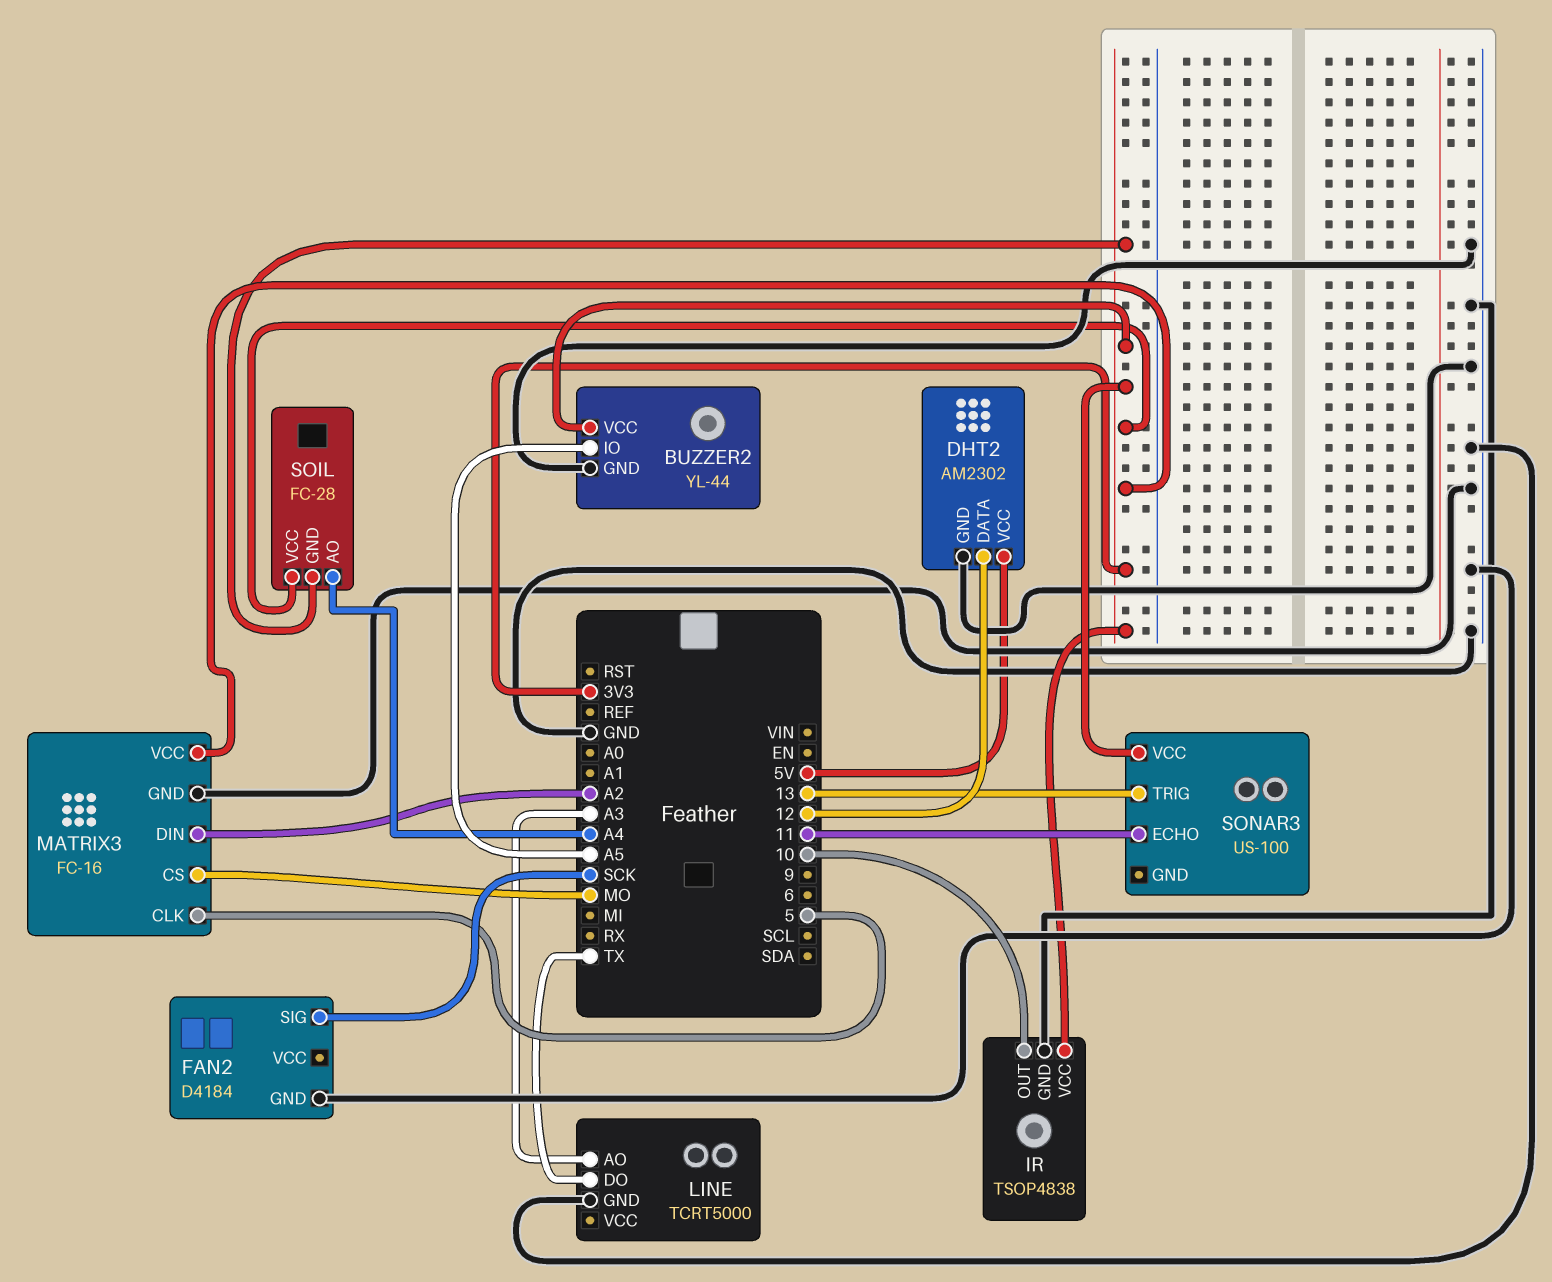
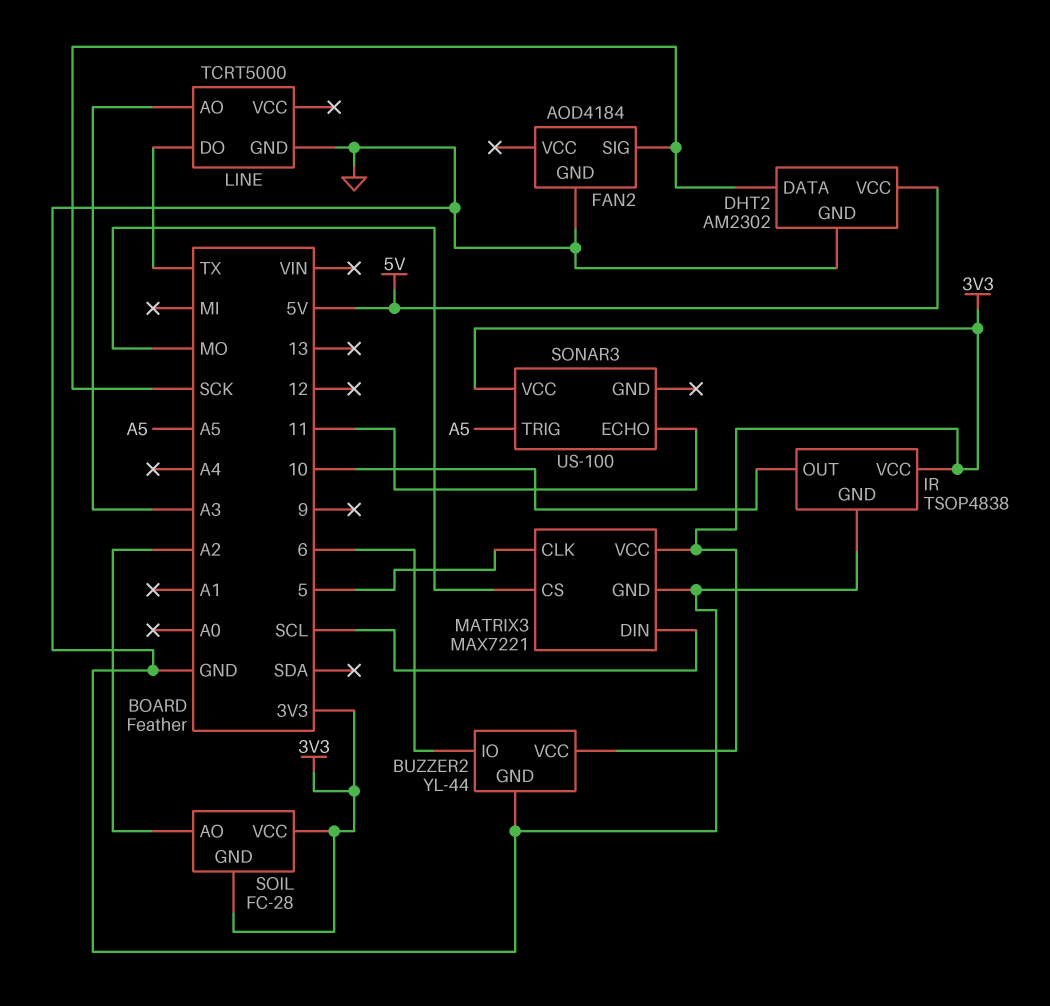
BUZZER2 pin IO: A5 -> 6
DHT2 pin DATA: 12 -> SCK
FAN2: D4184 -> AOD4184
MATRIX3: FC-16 -> MAX7221
MATRIX3 pin DIN: A2 -> SCL
SOIL pin AO: A4 -> A2
SONAR3 pin TRIG: 13 -> A5

